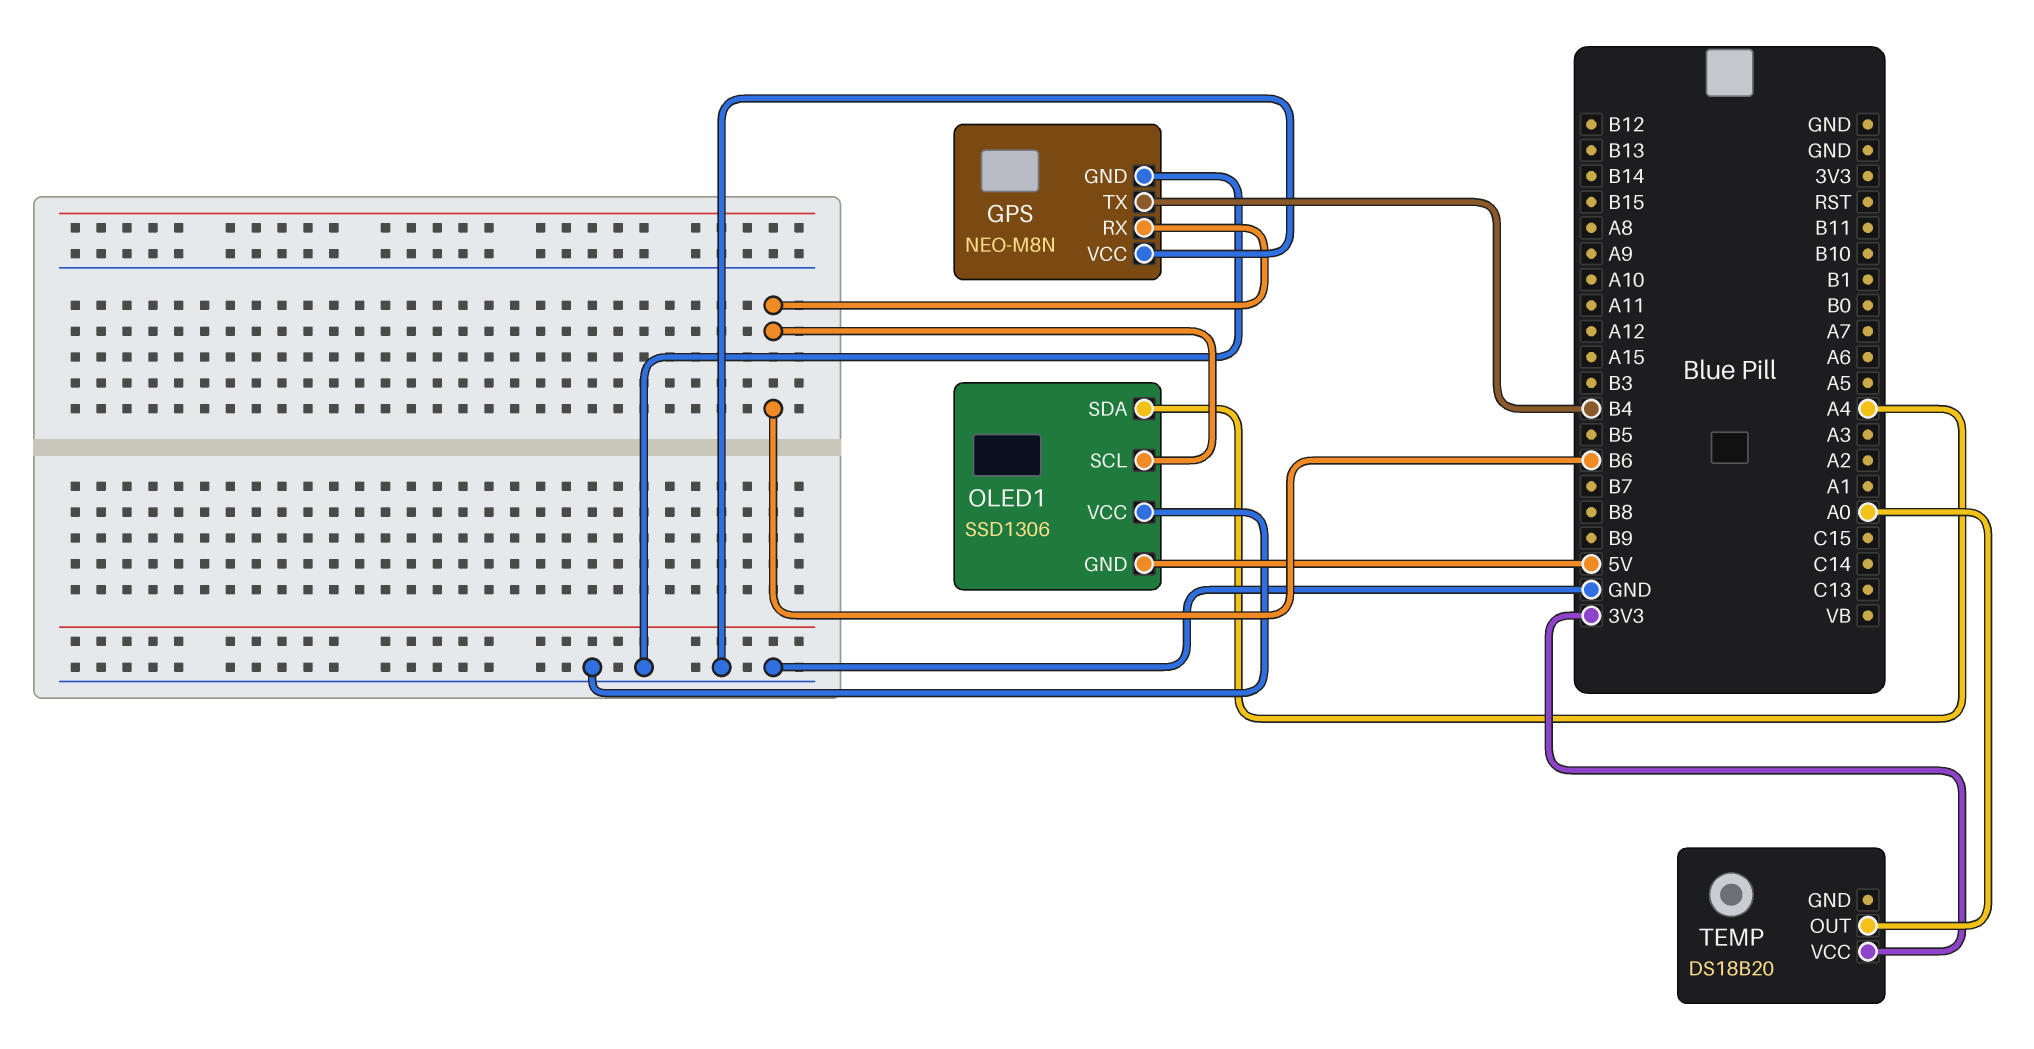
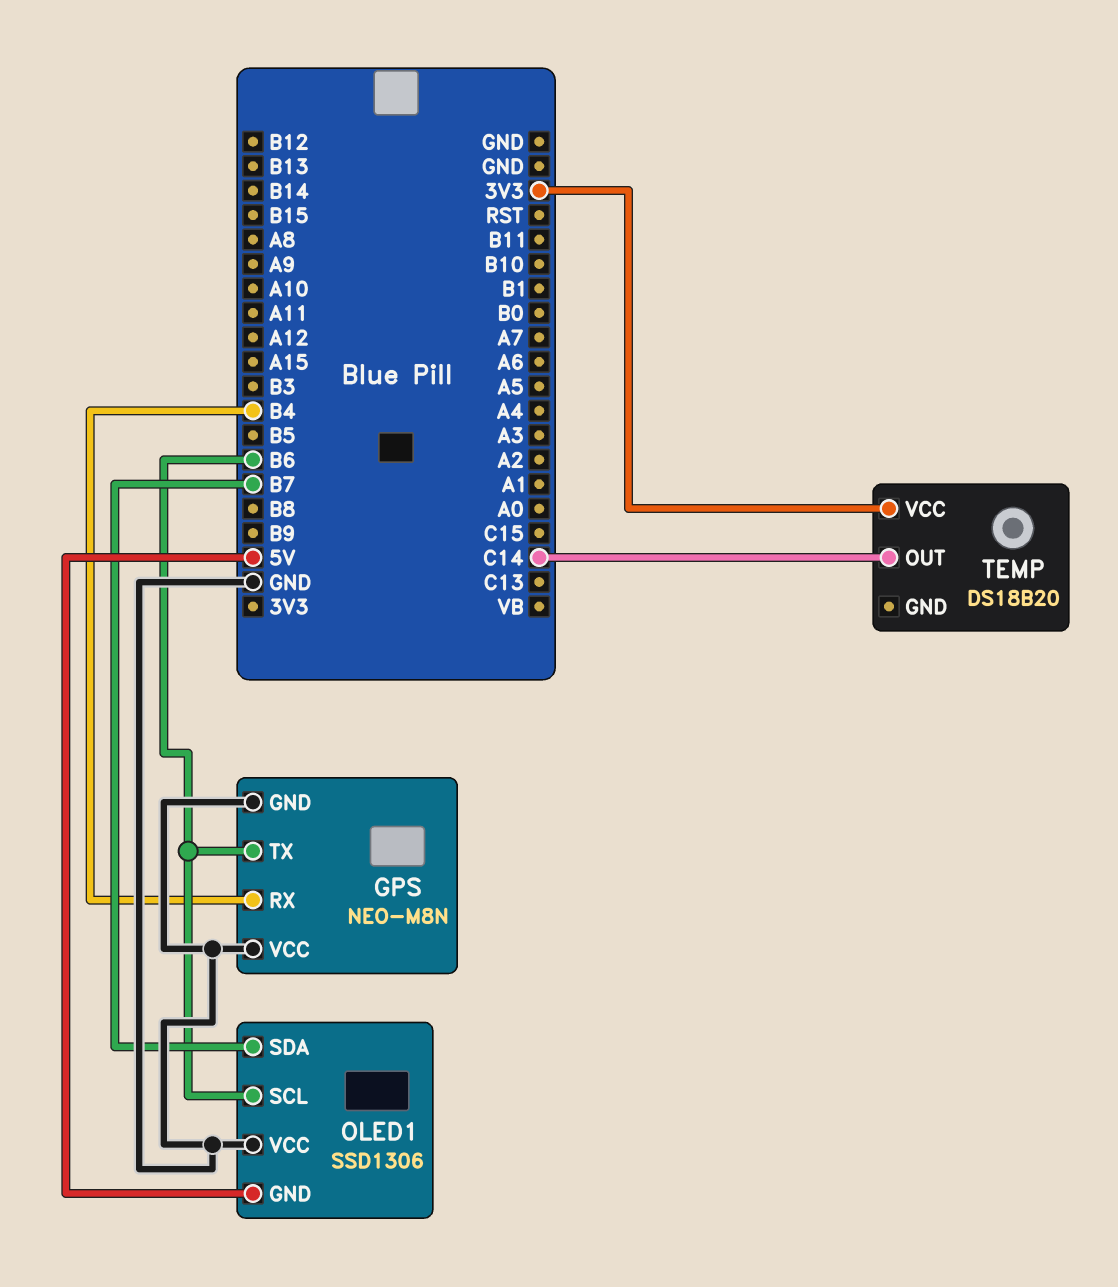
GPS pin RX: B6 -> B4
GPS pin TX: B4 -> B6
OLED1 pin SDA: A4 -> B7
TEMP pin OUT: A0 -> C14

